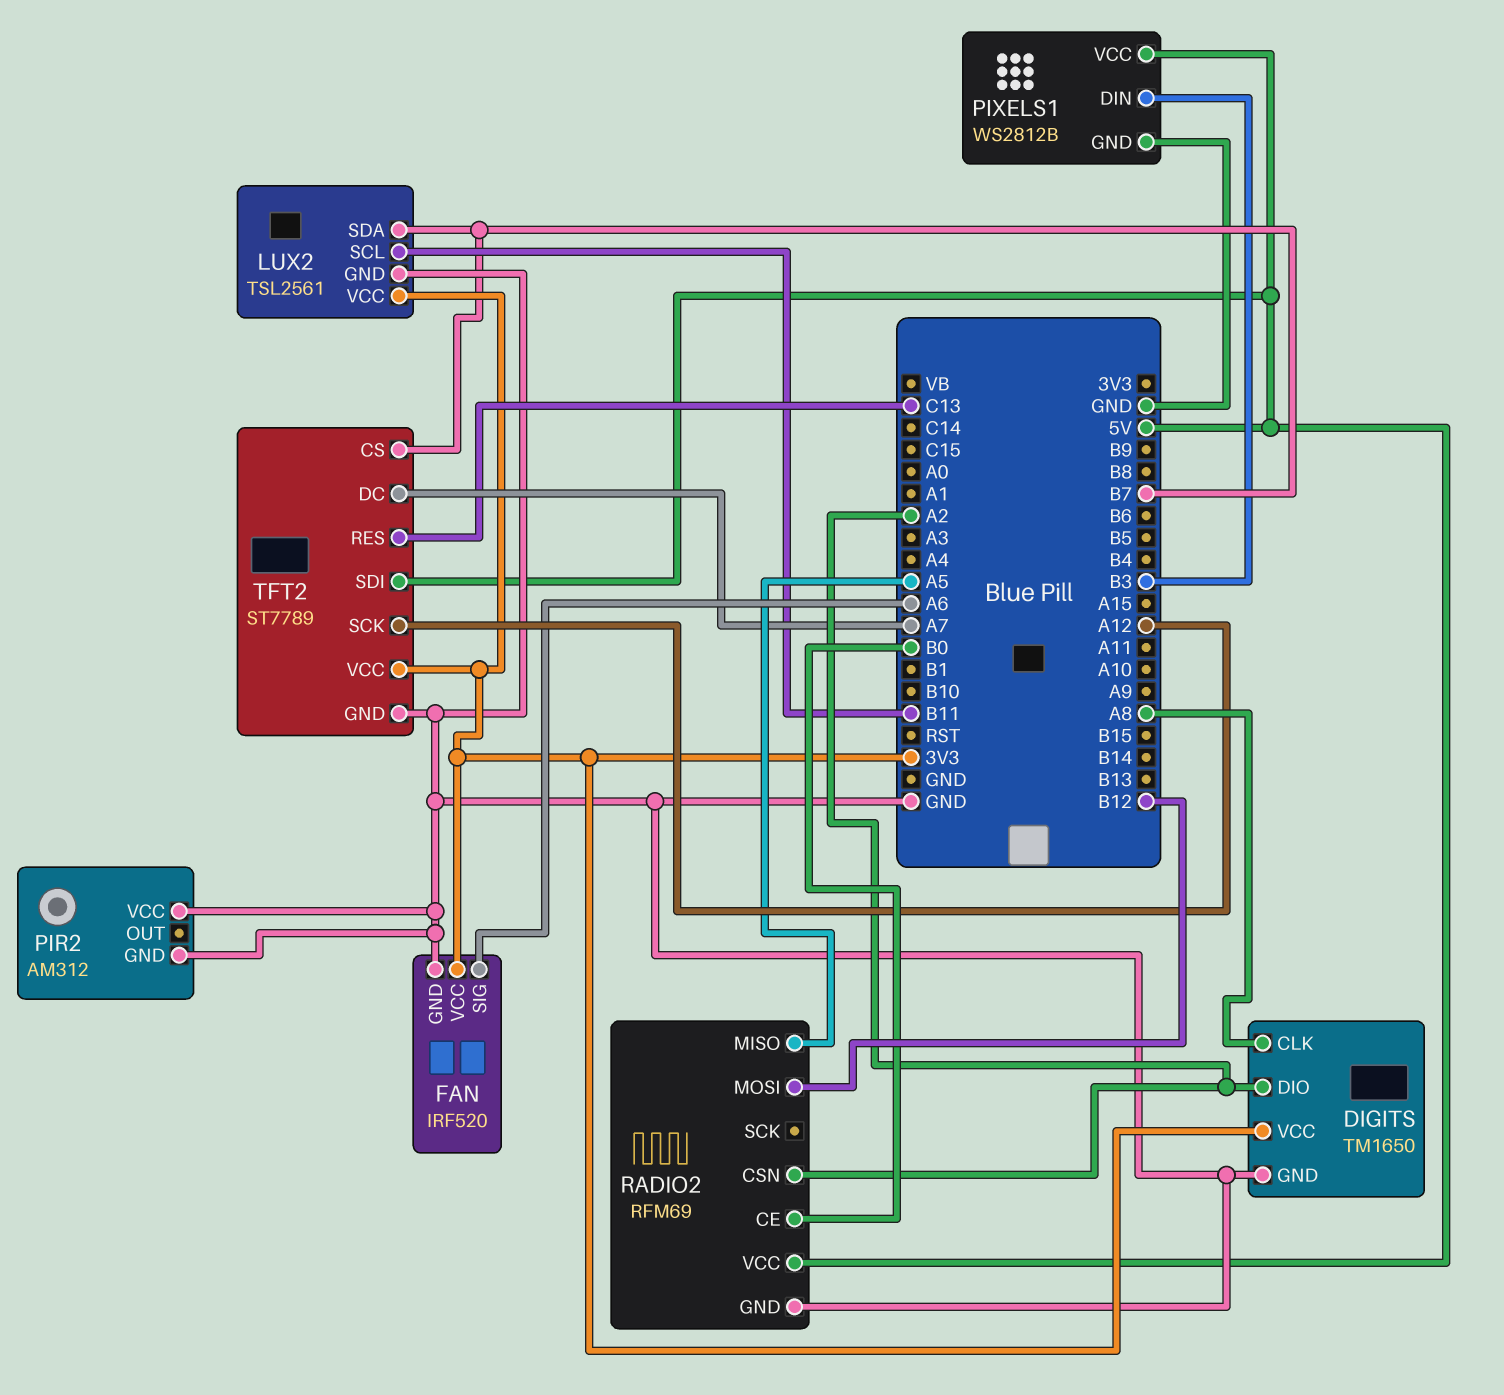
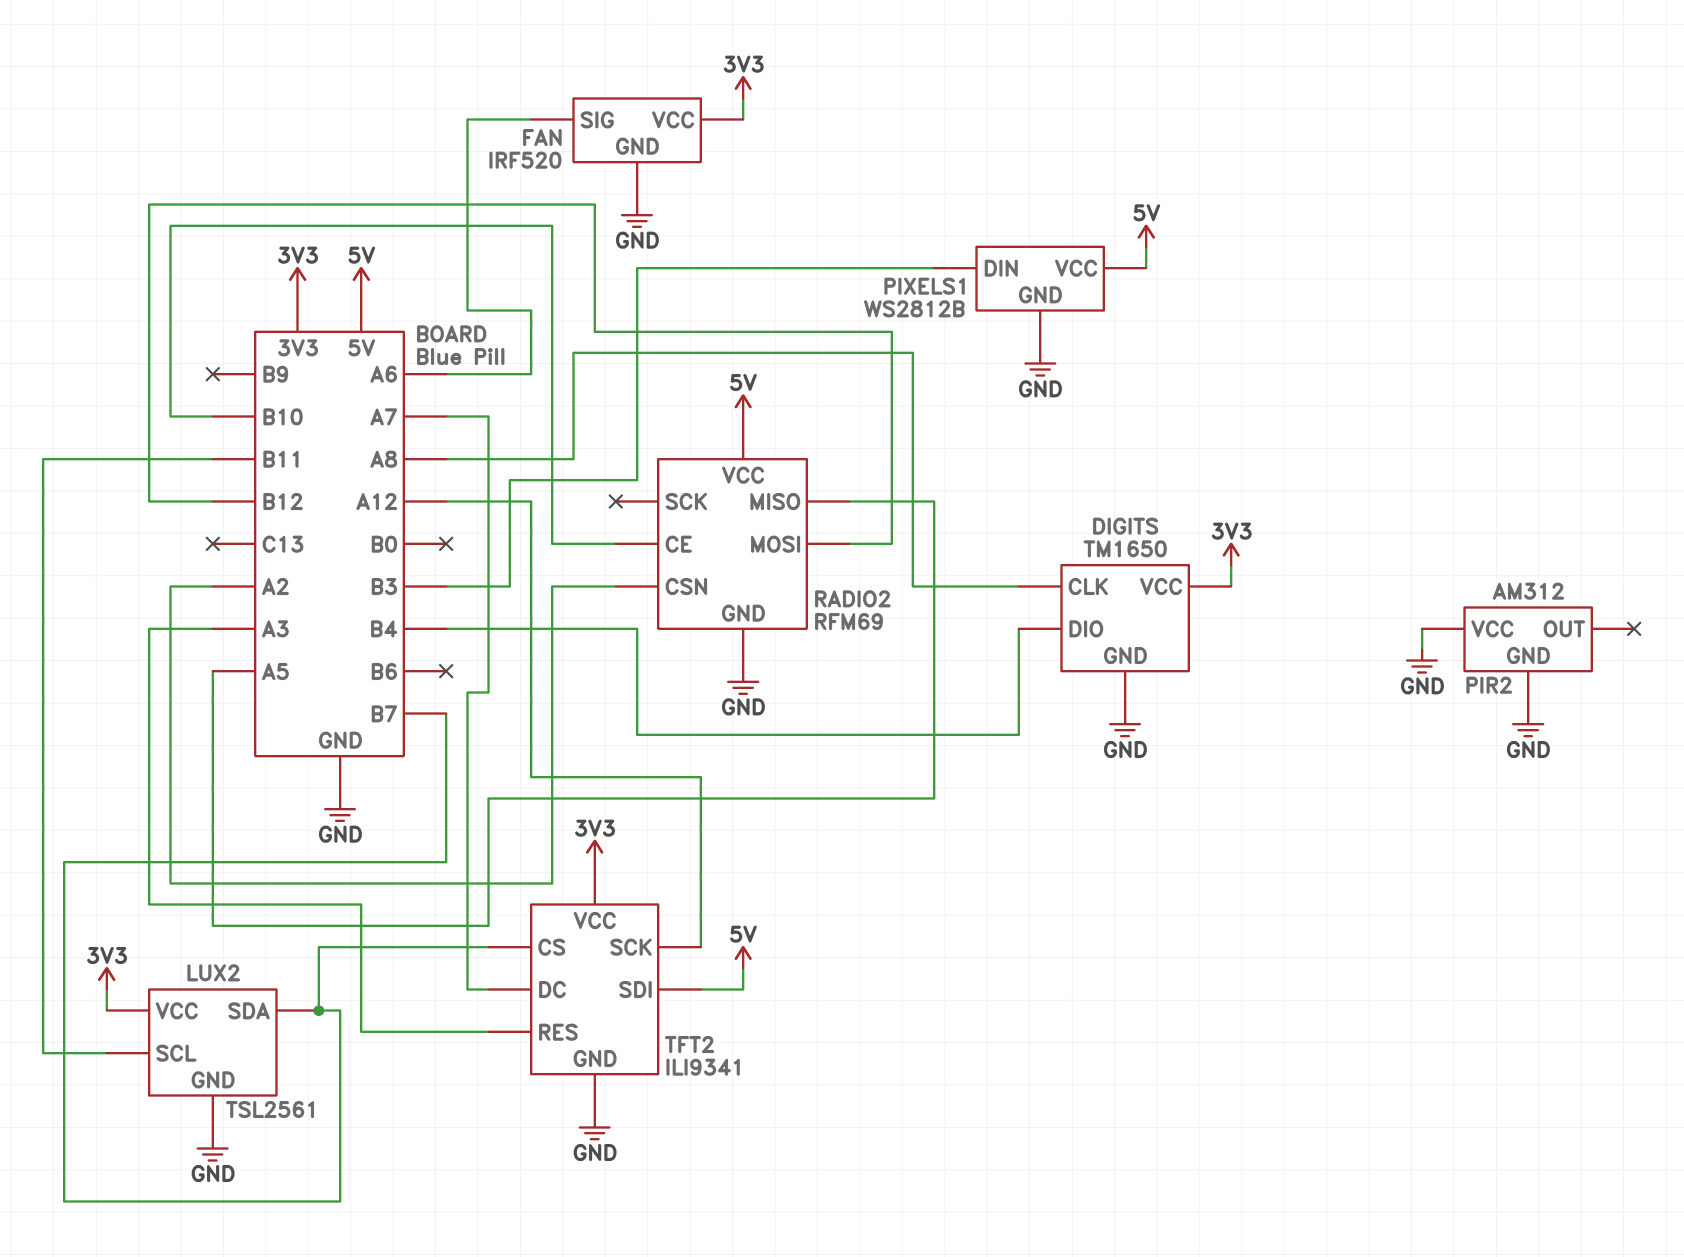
DIGITS pin DIO: A2 -> B4
RADIO2 pin CE: B0 -> B10
TFT2: ST7789 -> ILI9341
TFT2 pin RES: C13 -> A3

